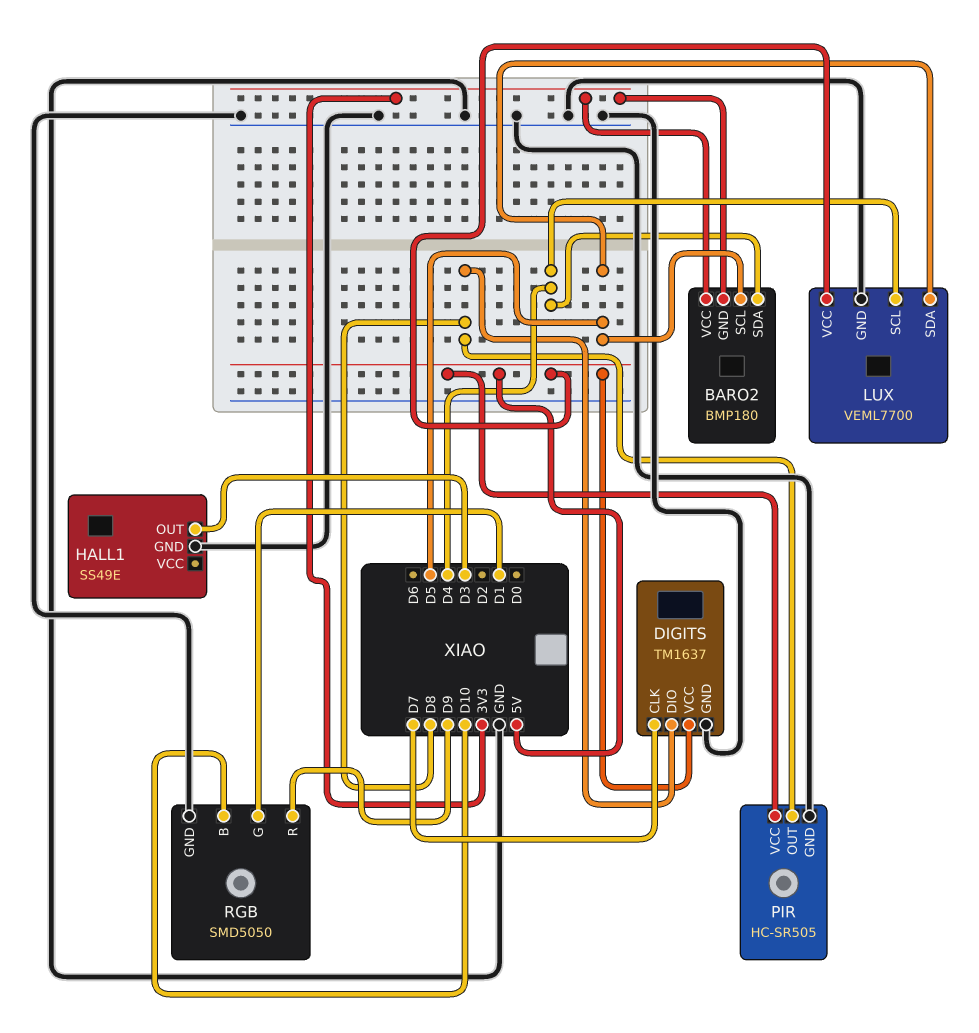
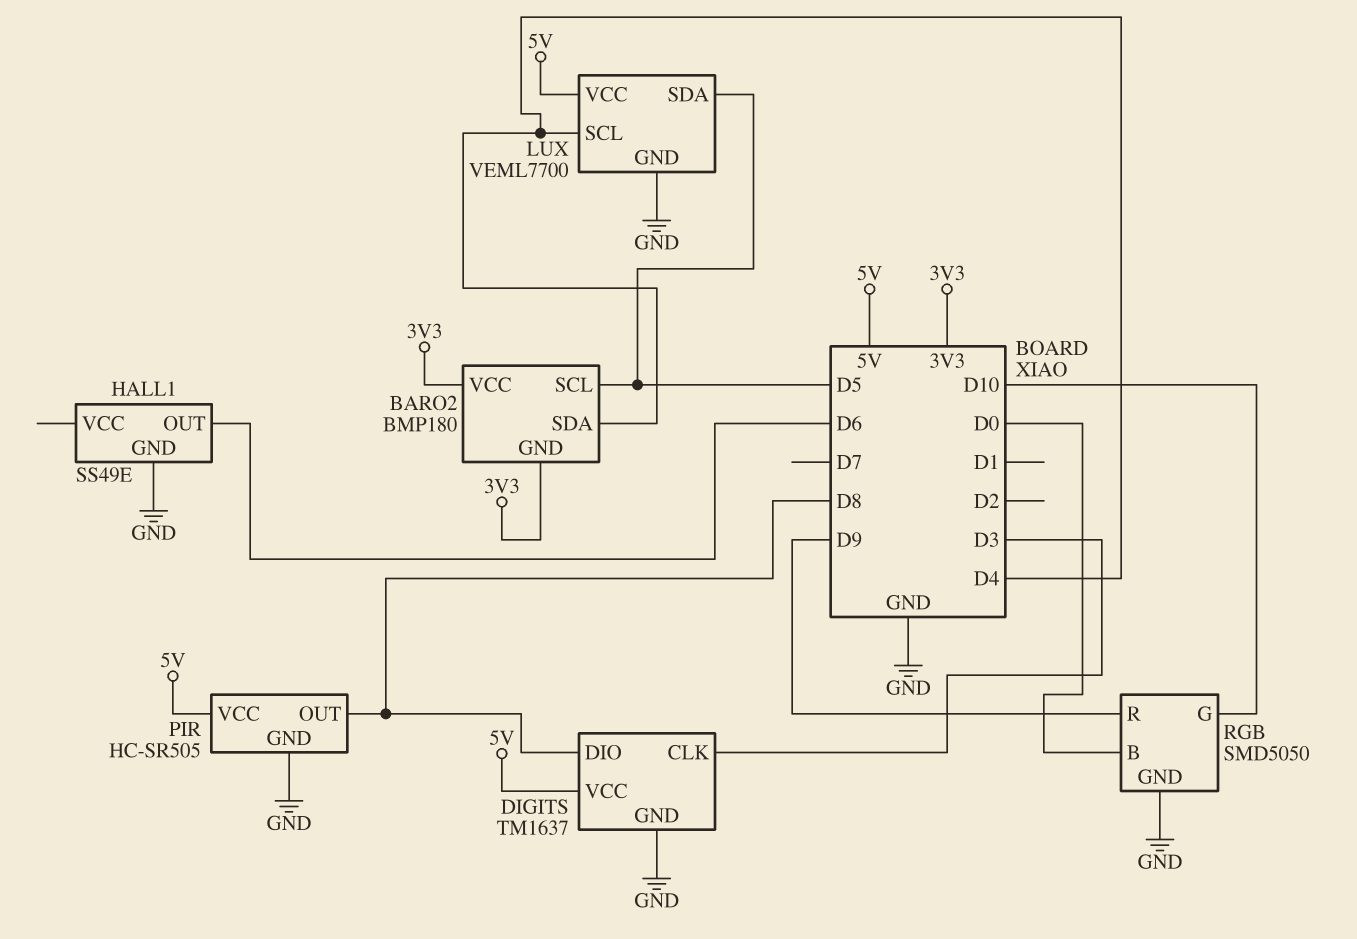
DIGITS pin CLK: D7 -> D3
HALL1 pin OUT: D3 -> D6
RGB pin B: D10 -> D0
RGB pin G: D1 -> D10

